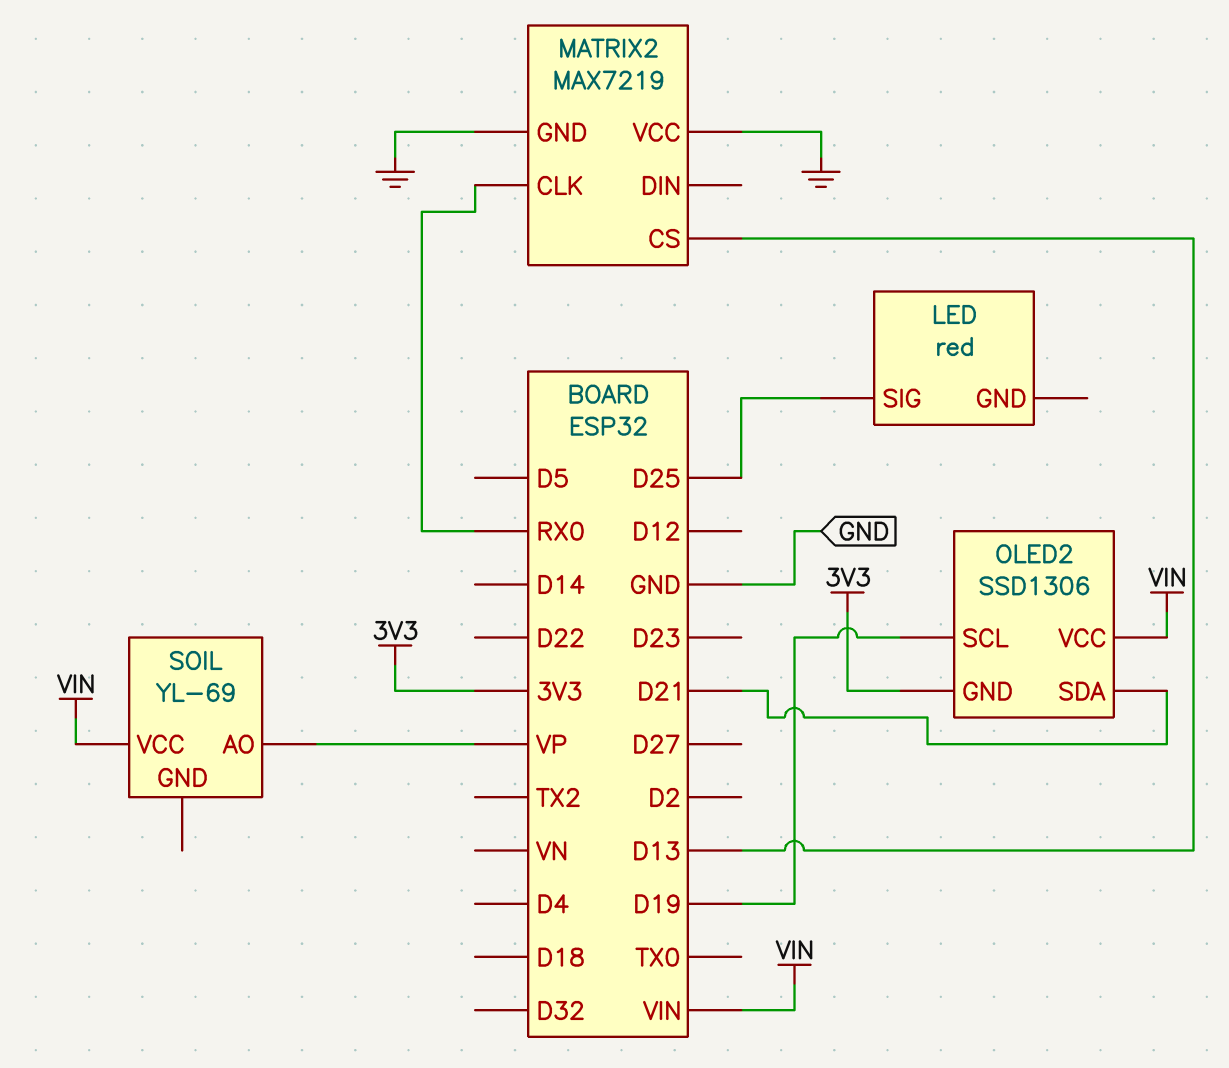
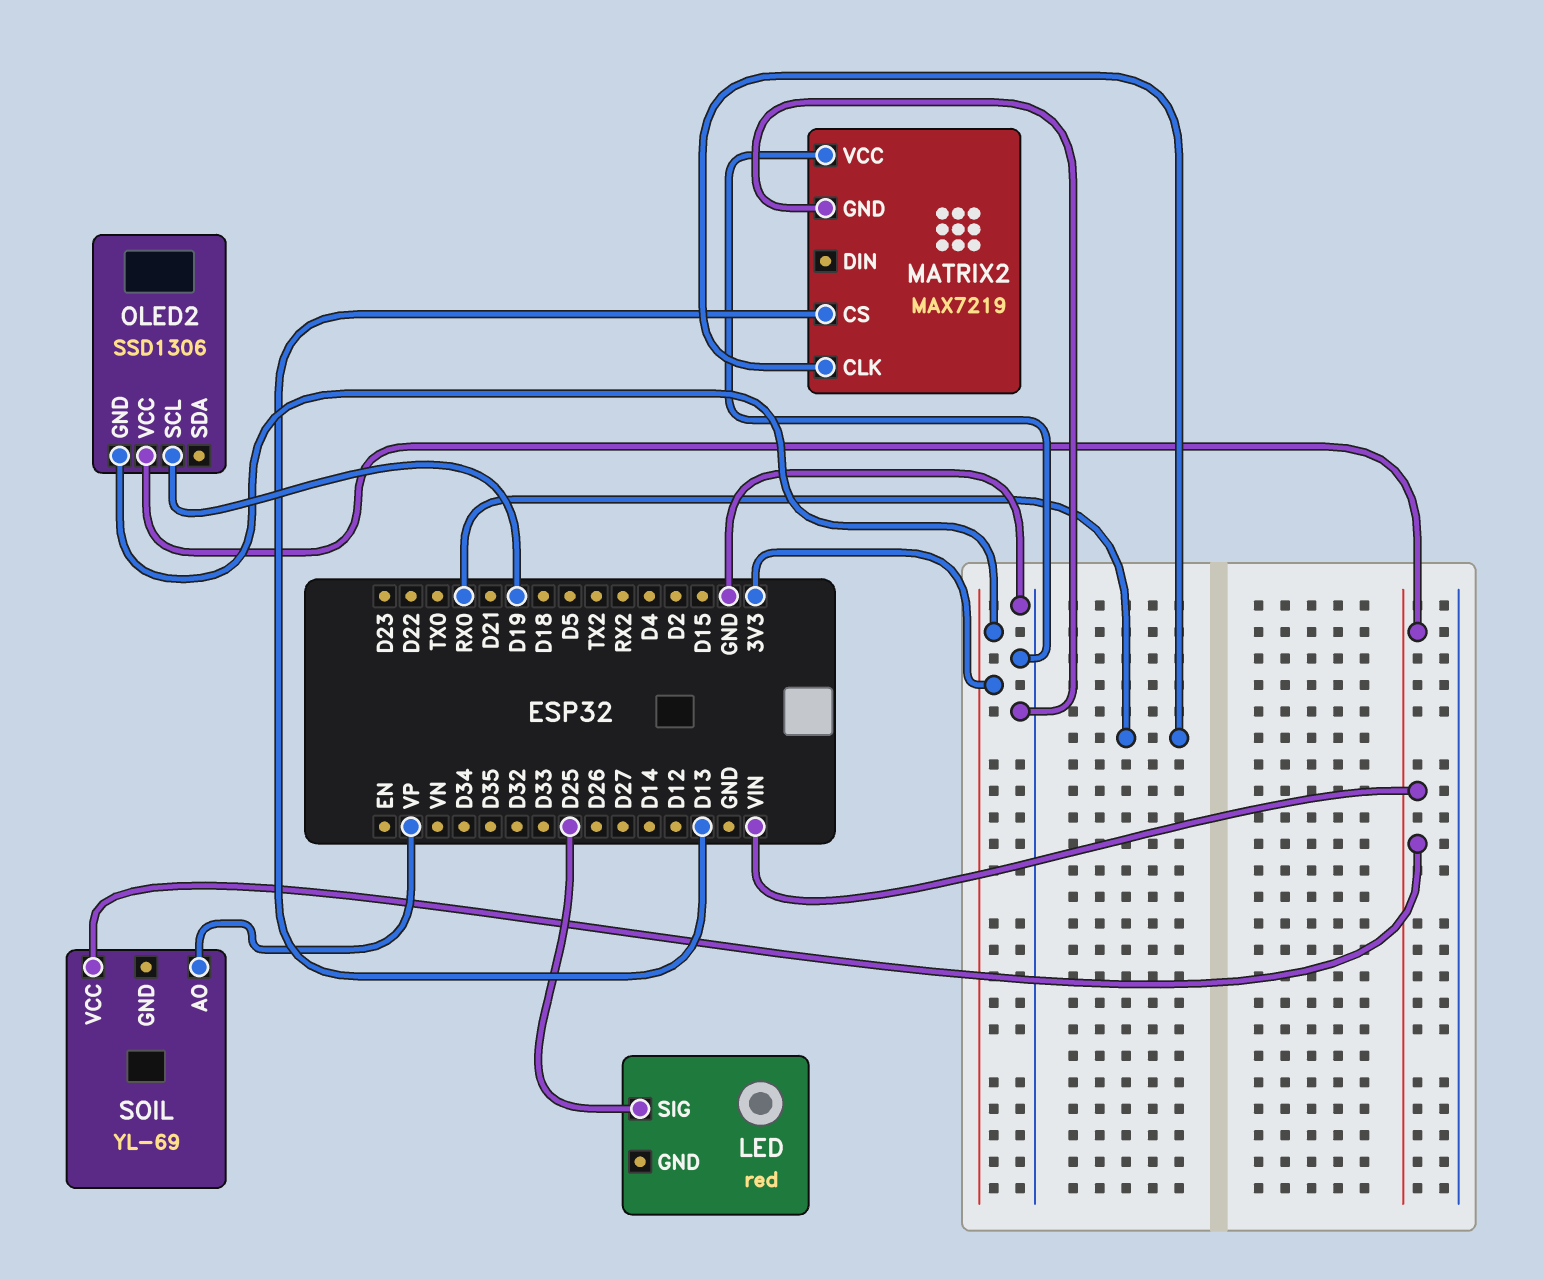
OLED2 pin SDA: D21 -> none

